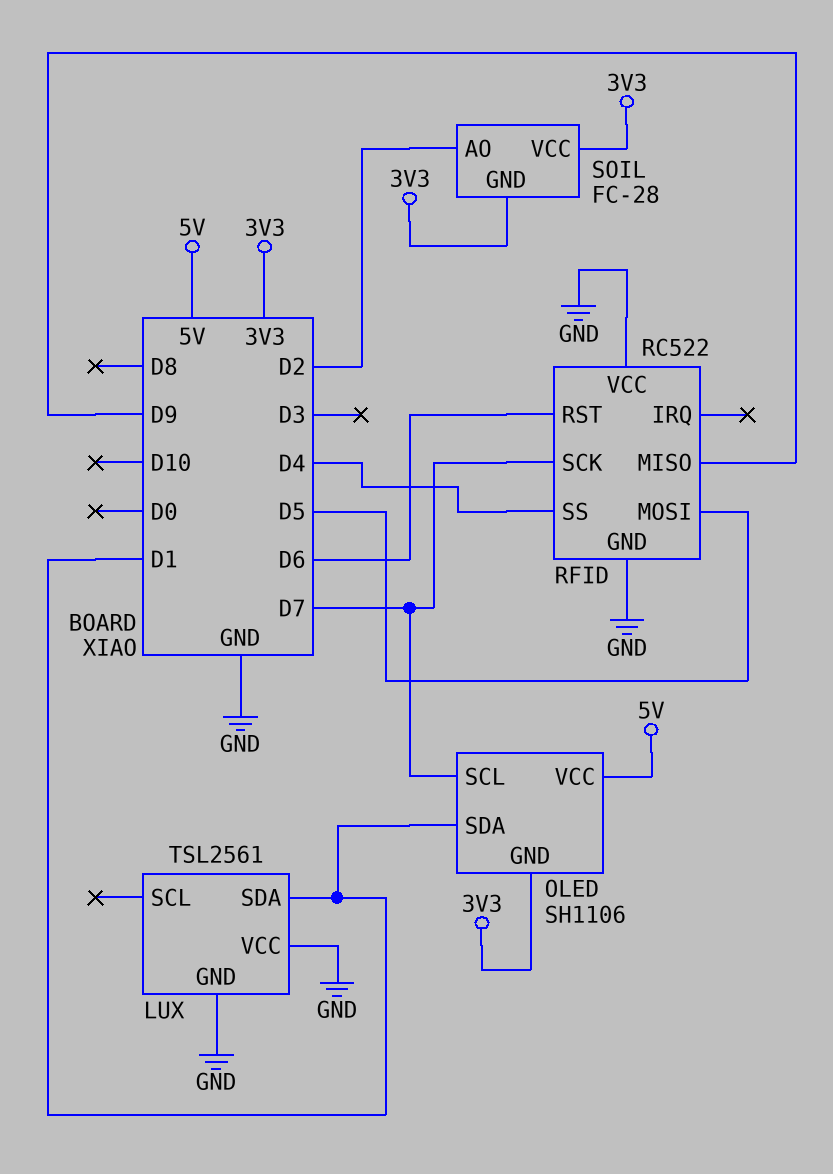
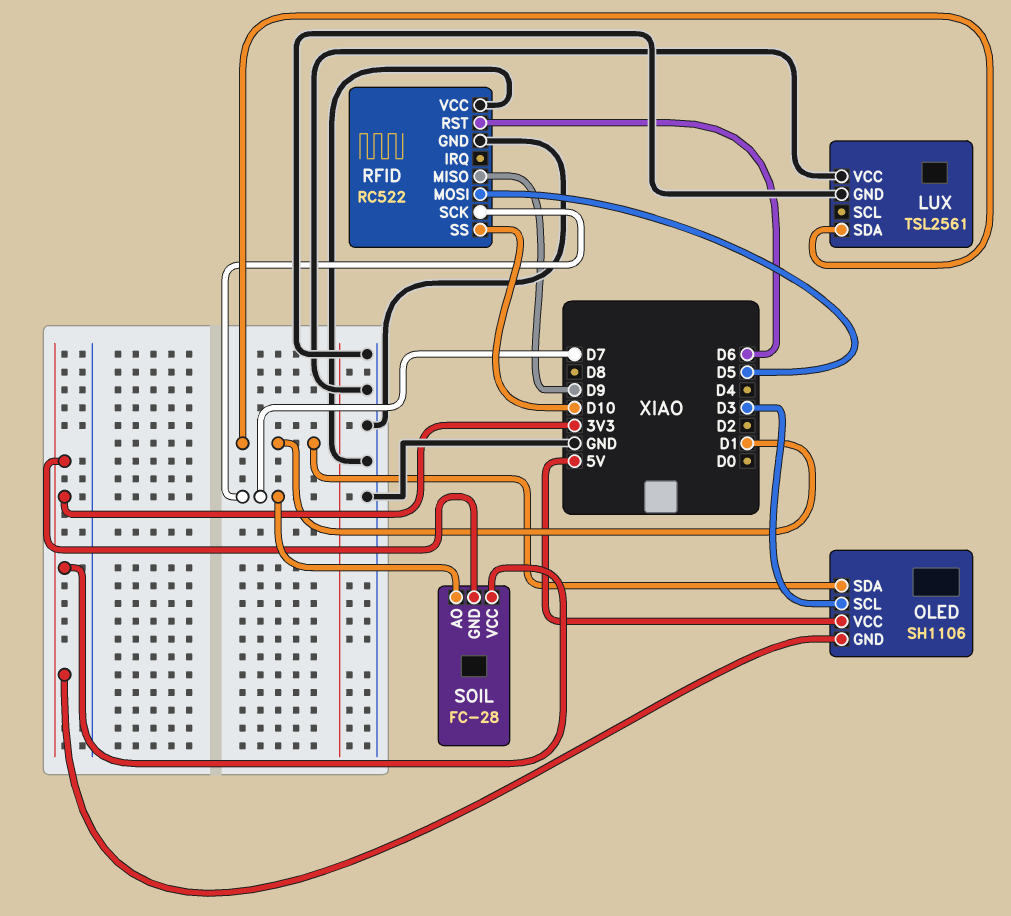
OLED pin SCL: D7 -> D3
RFID pin SS: D4 -> D10
SOIL pin AO: D2 -> D7

